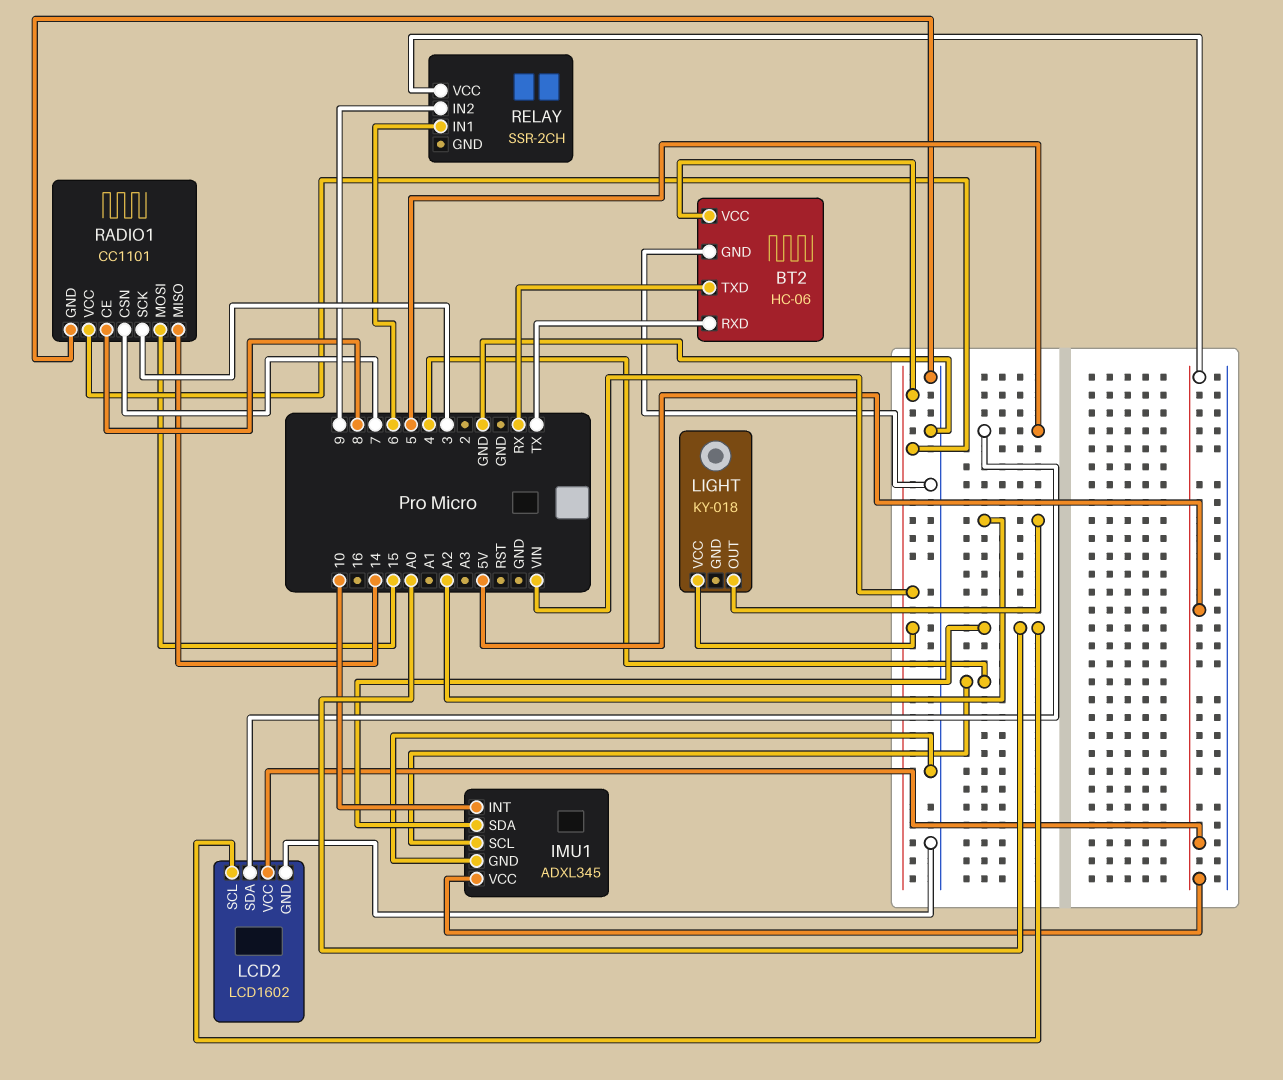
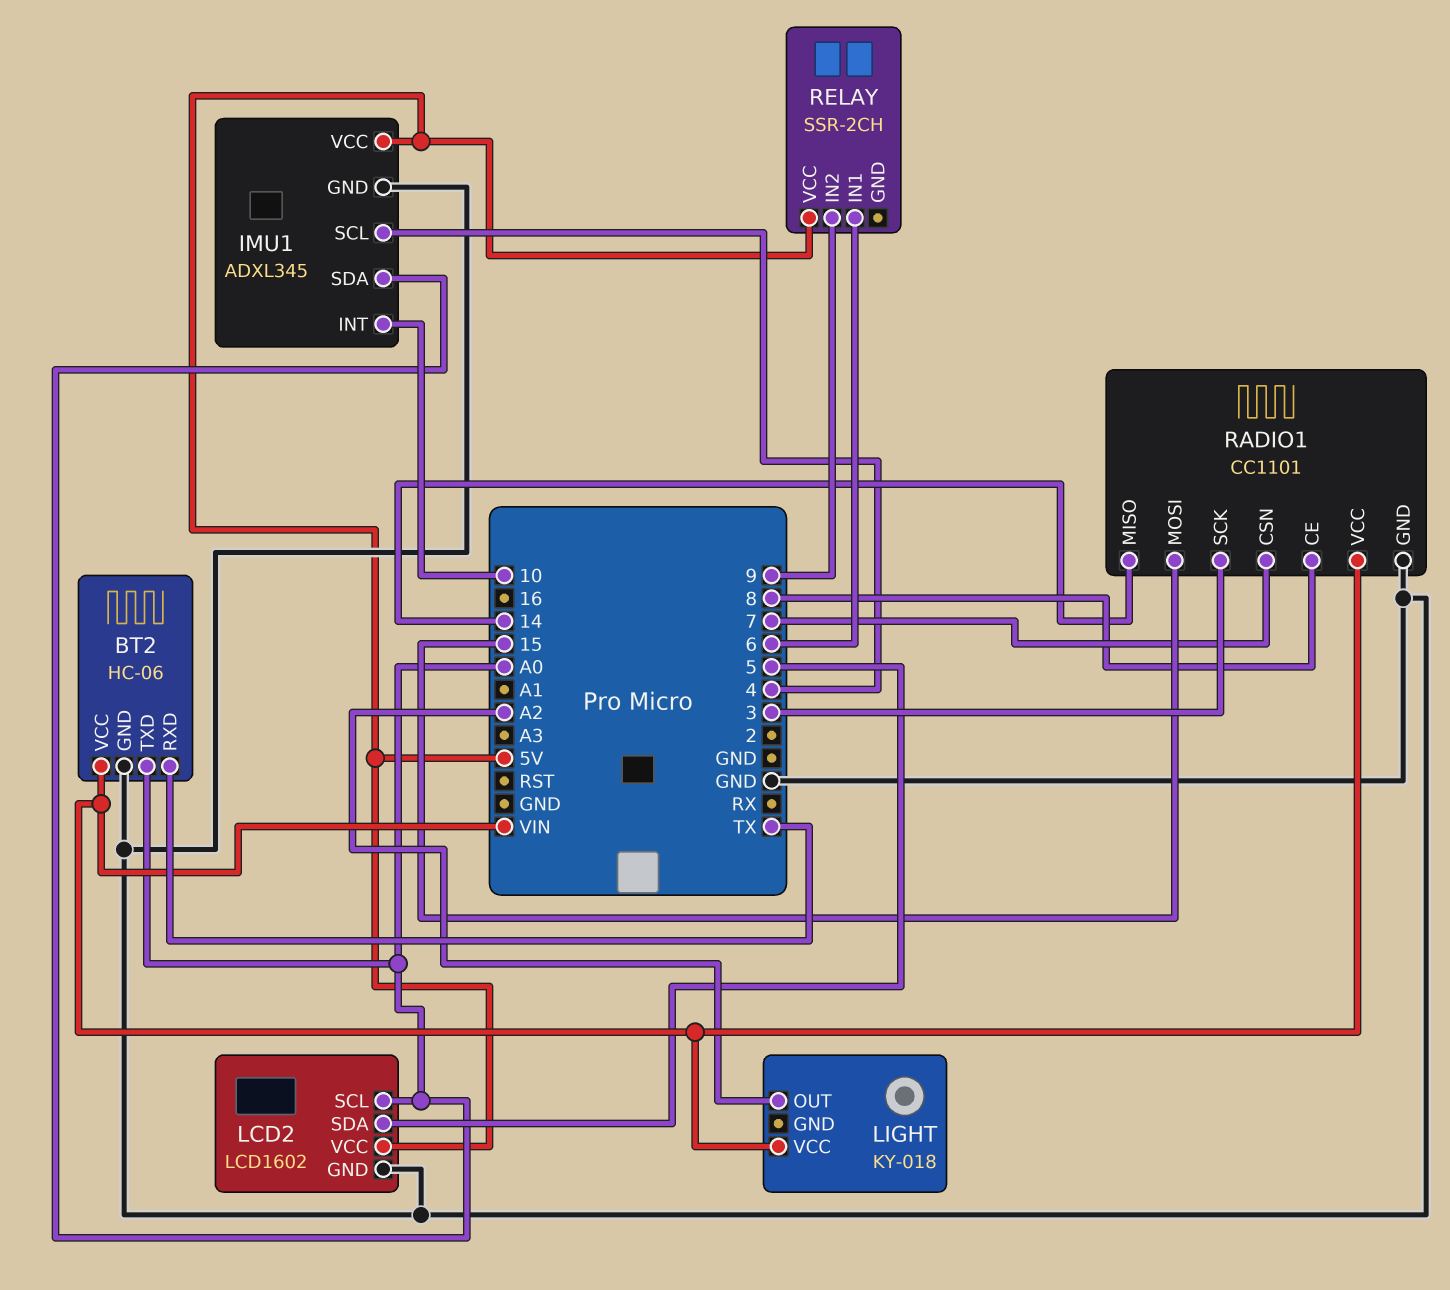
BT2 pin TXD: RX -> A0

